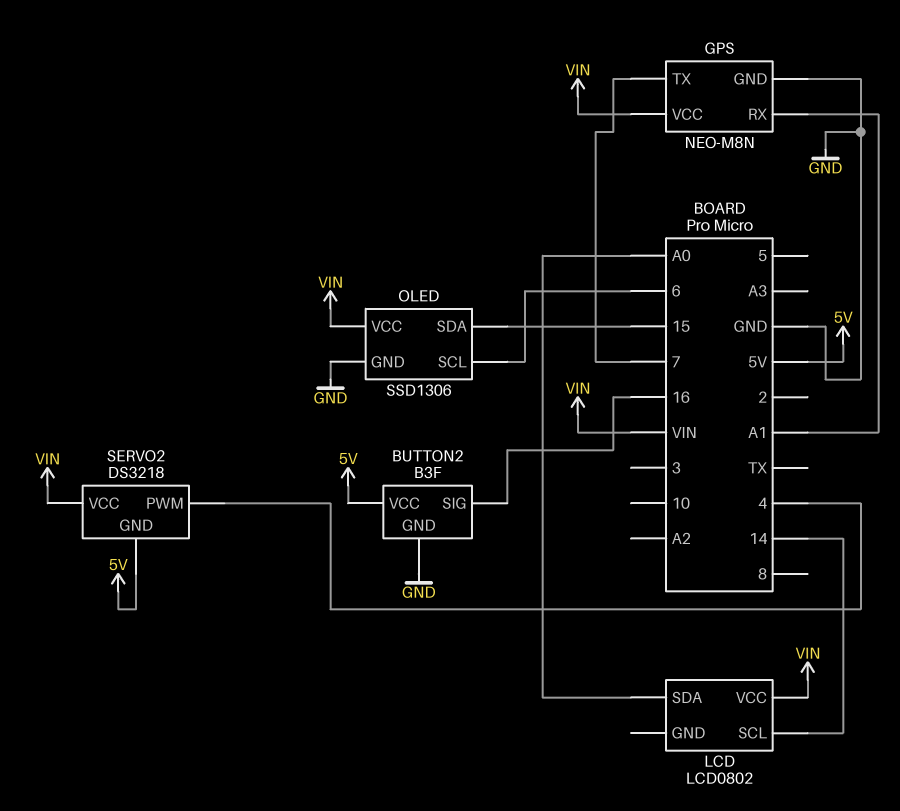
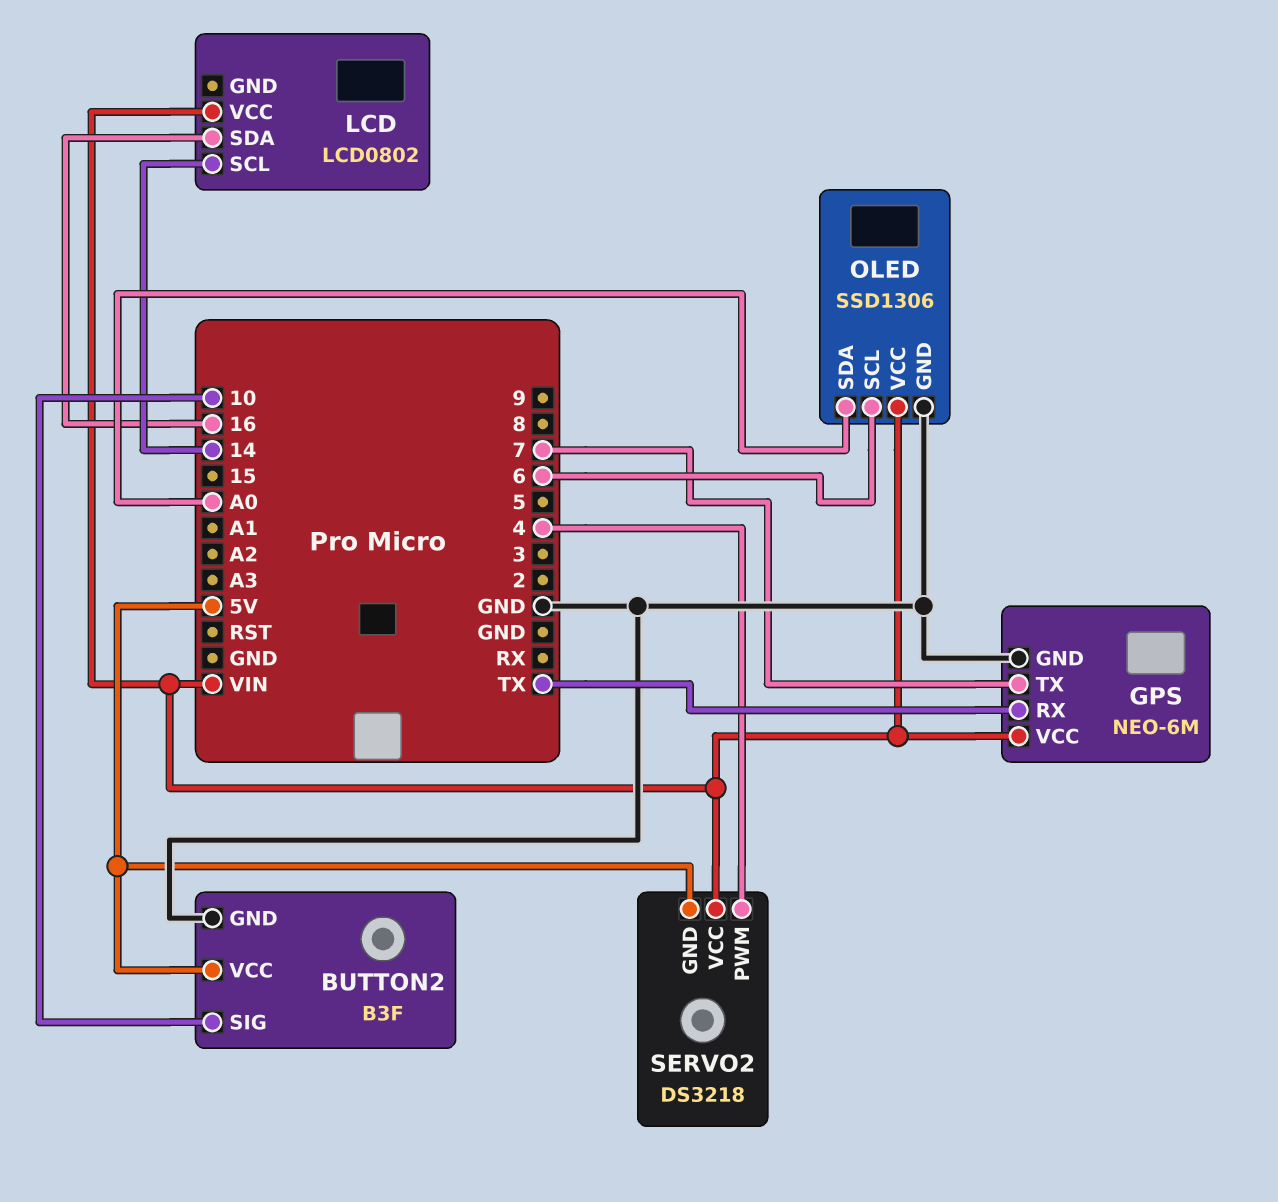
BUTTON2 pin SIG: 16 -> 10
GPS: NEO-M8N -> NEO-6M
GPS pin RX: A1 -> TX
LCD pin SDA: A0 -> 16
OLED pin SDA: 15 -> A0

